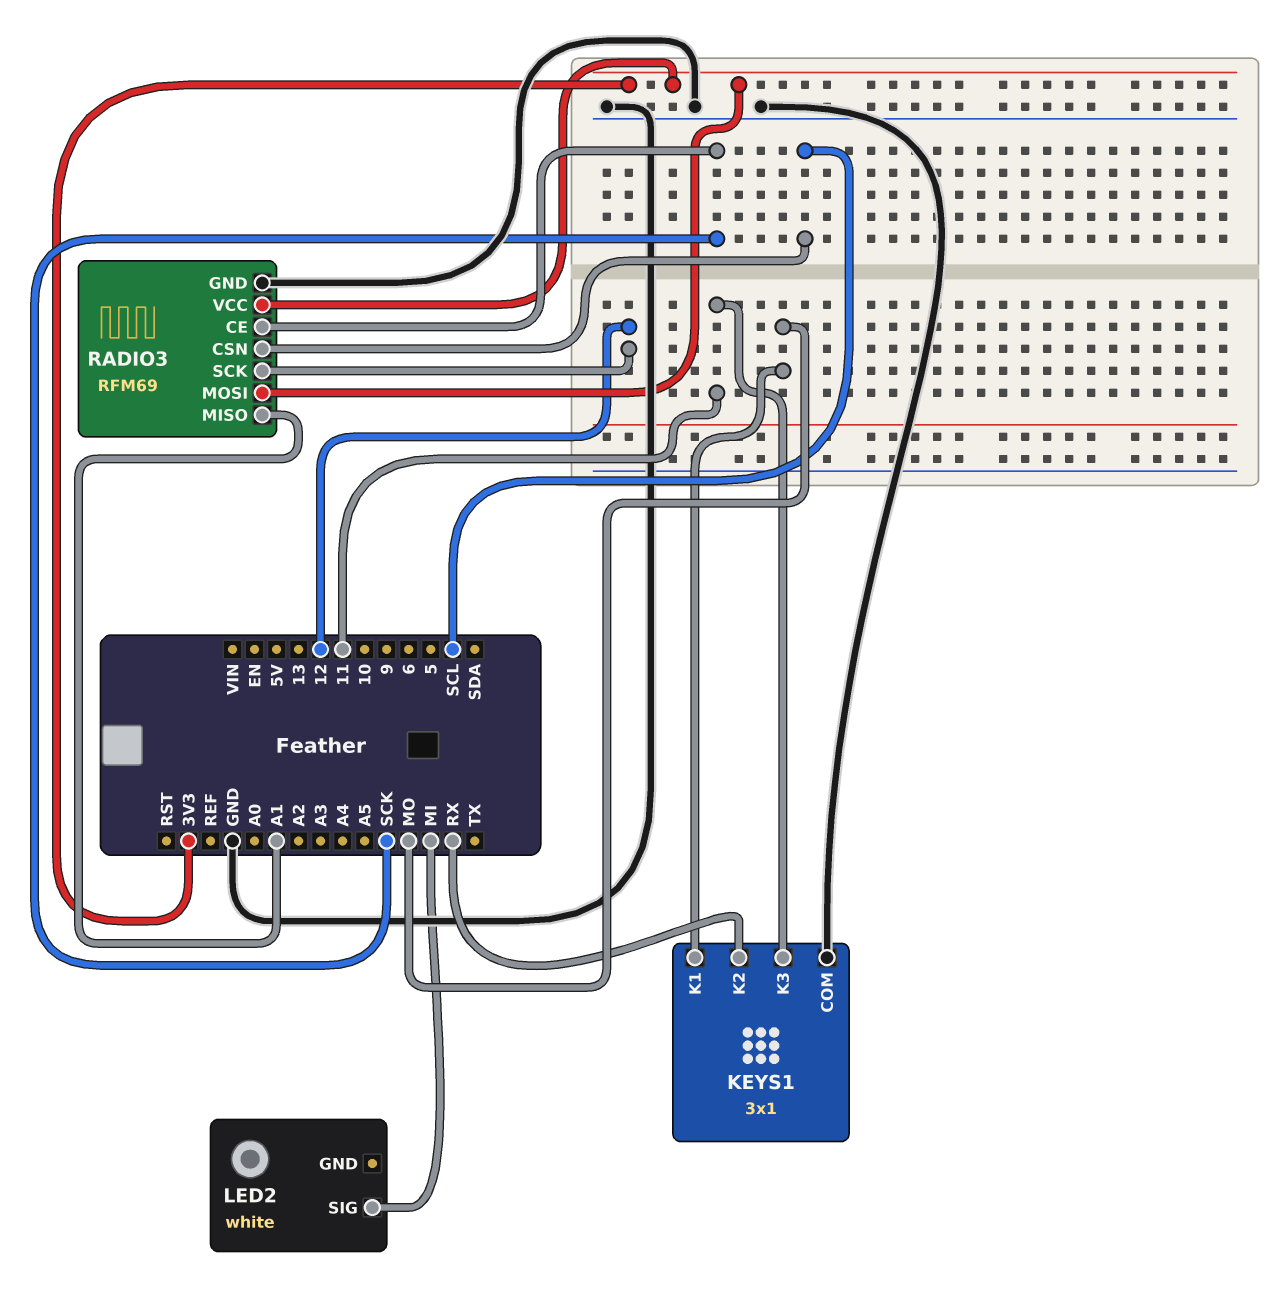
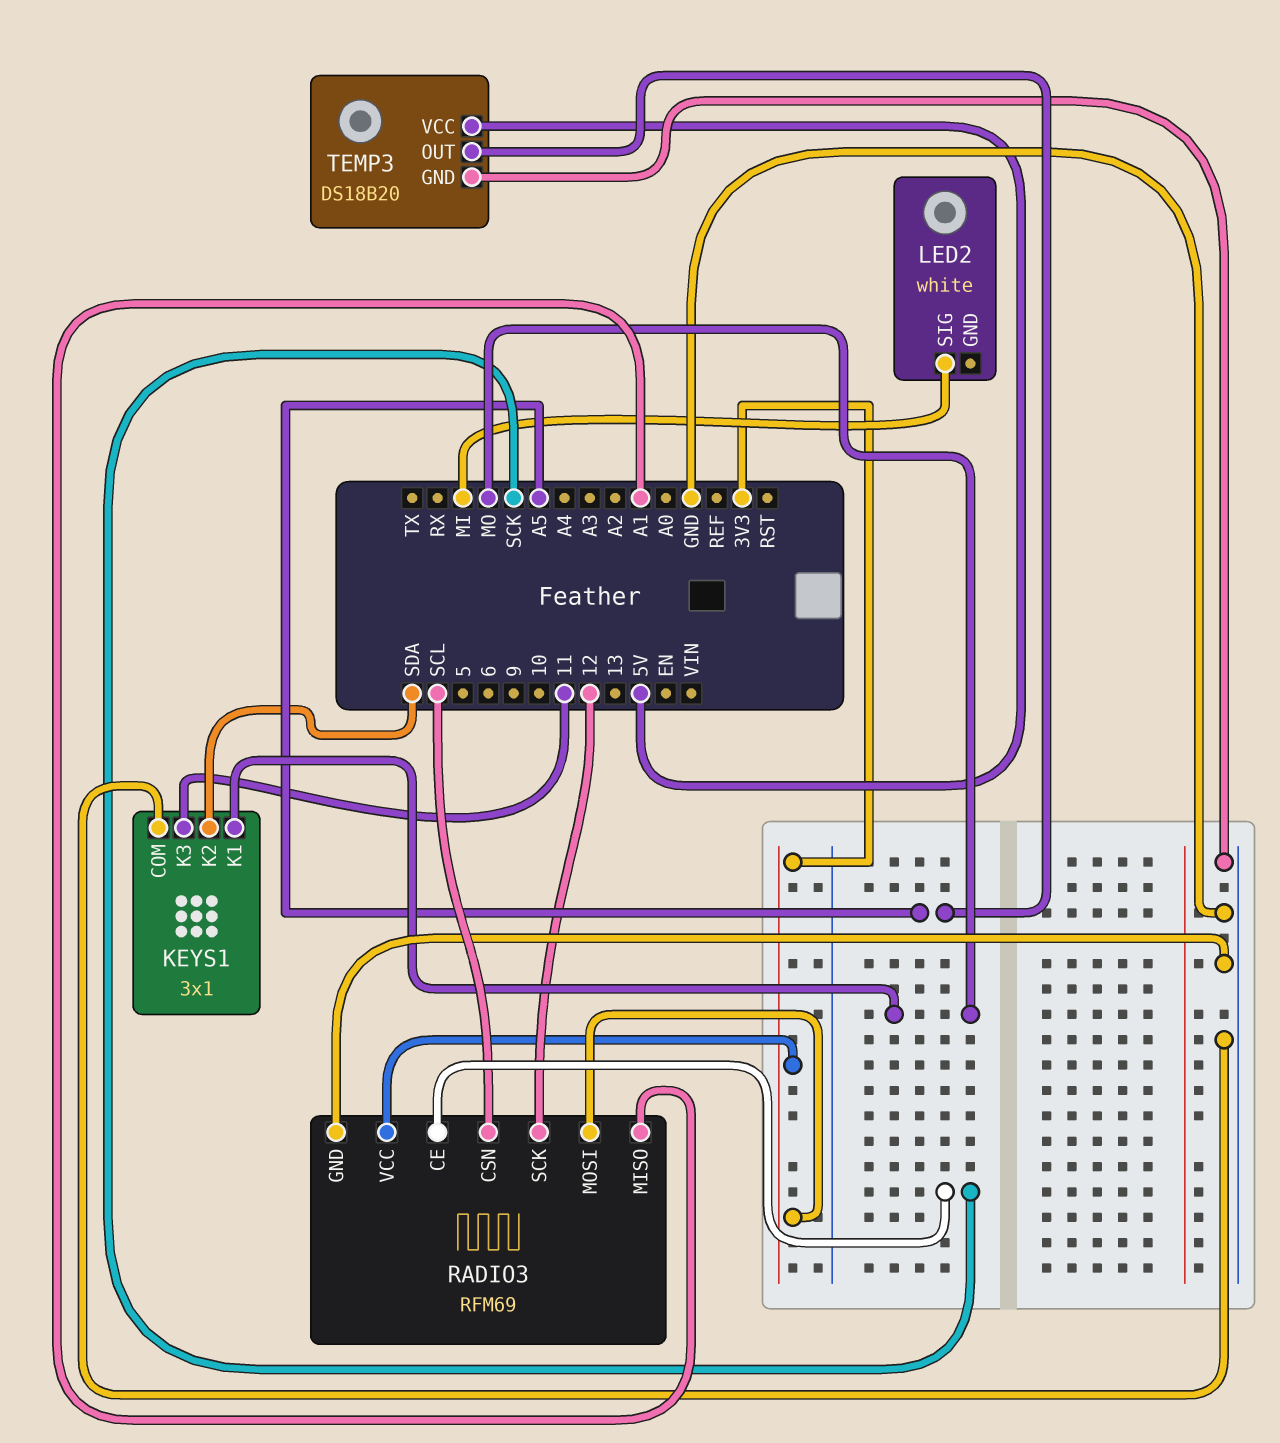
KEYS1 pin K2: RX -> SDA
TEMP3: none -> DS18B20
TEMP3 pin GND: none -> GND
TEMP3 pin OUT: none -> A5
TEMP3 pin VCC: none -> 5V

